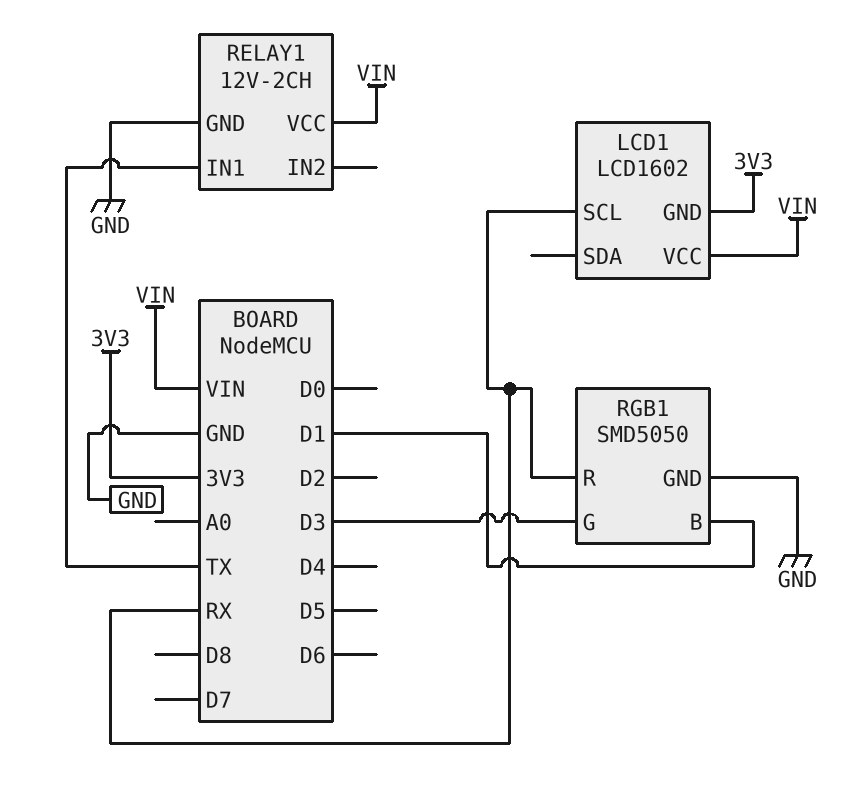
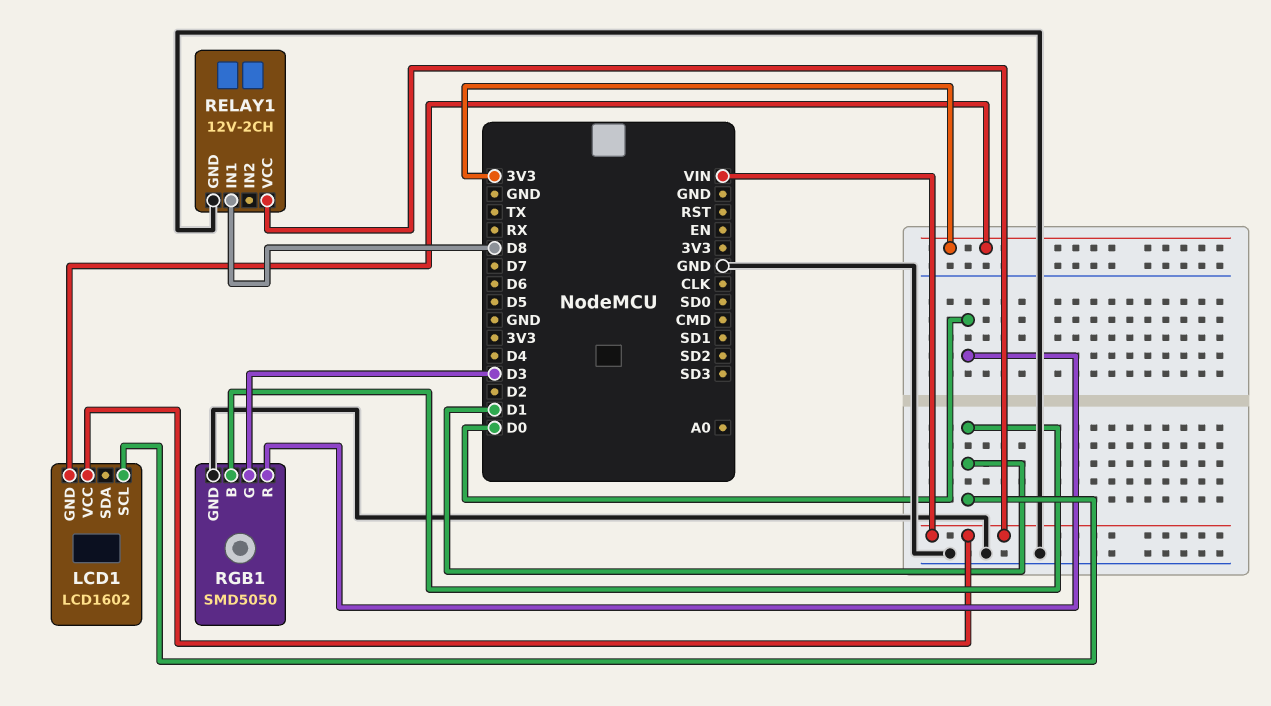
LCD1 pin SCL: RX -> D1
RELAY1 pin IN1: TX -> D8
RGB1 pin R: RX -> D0

